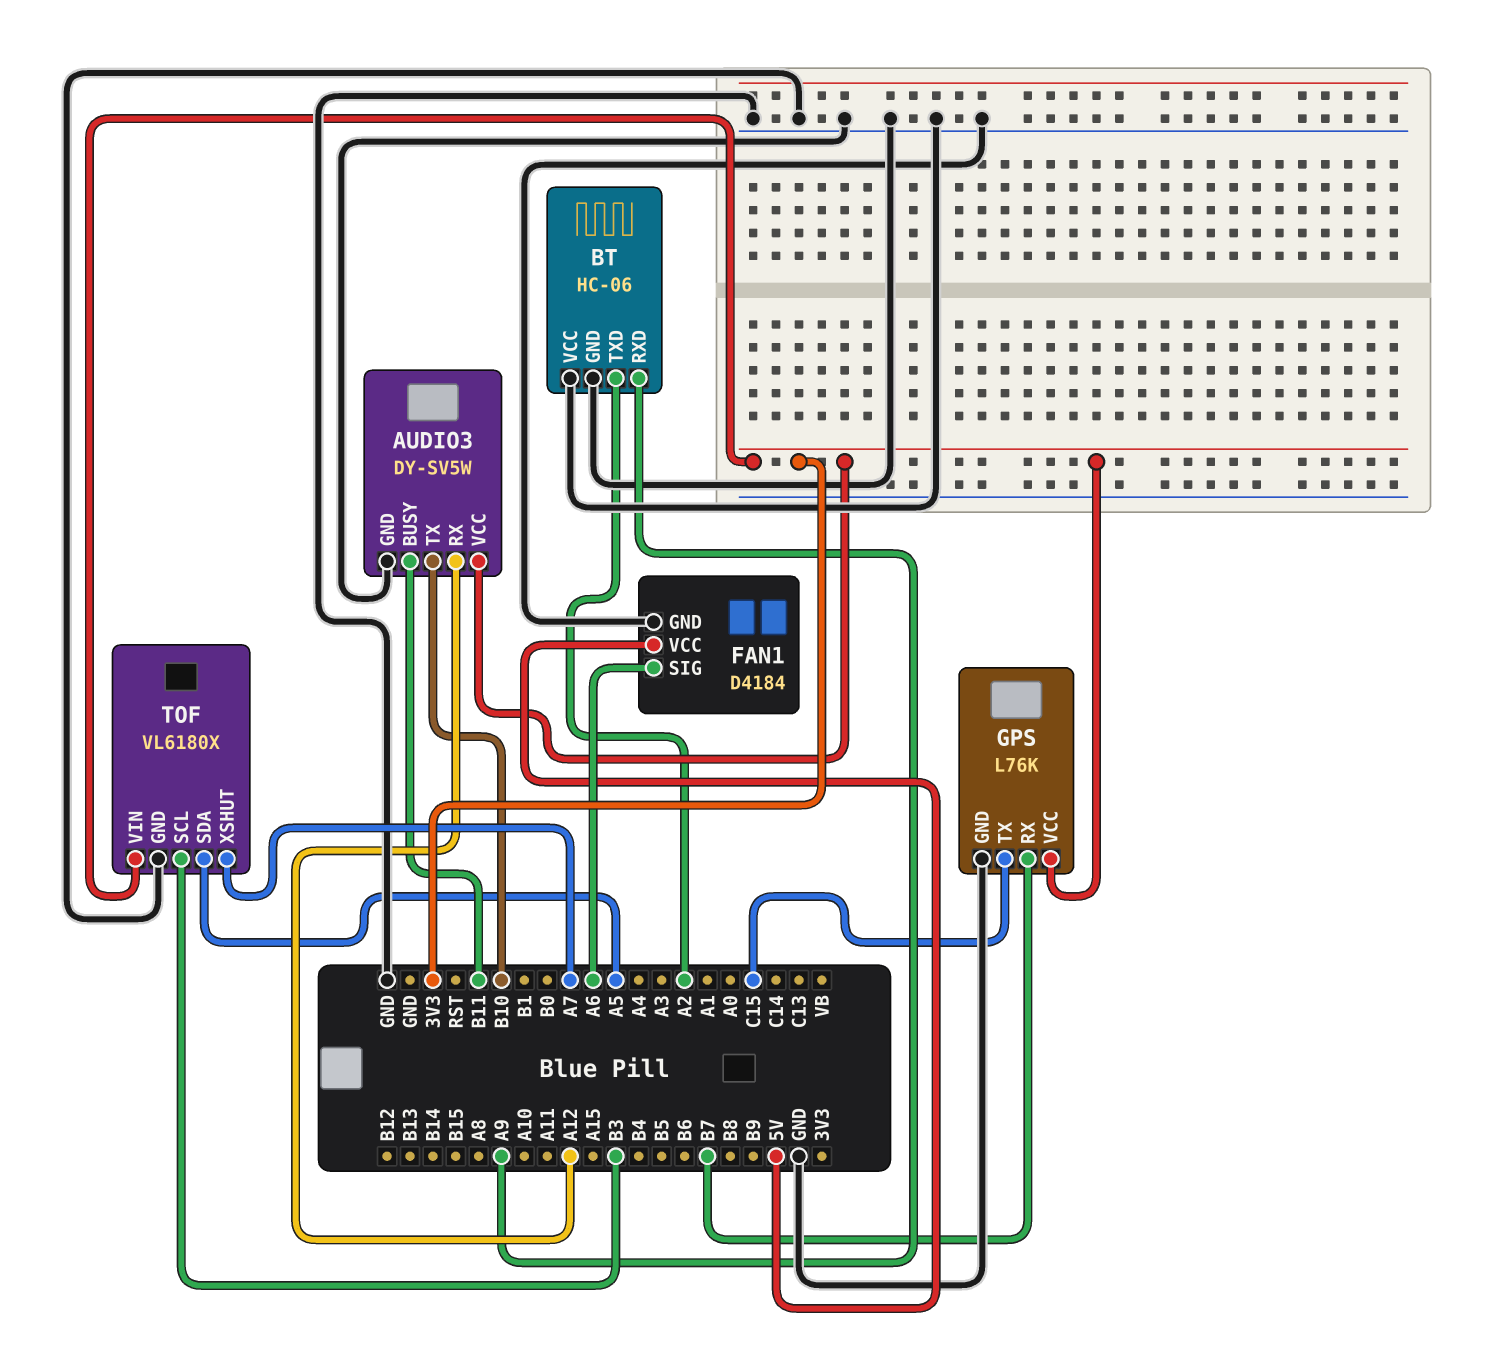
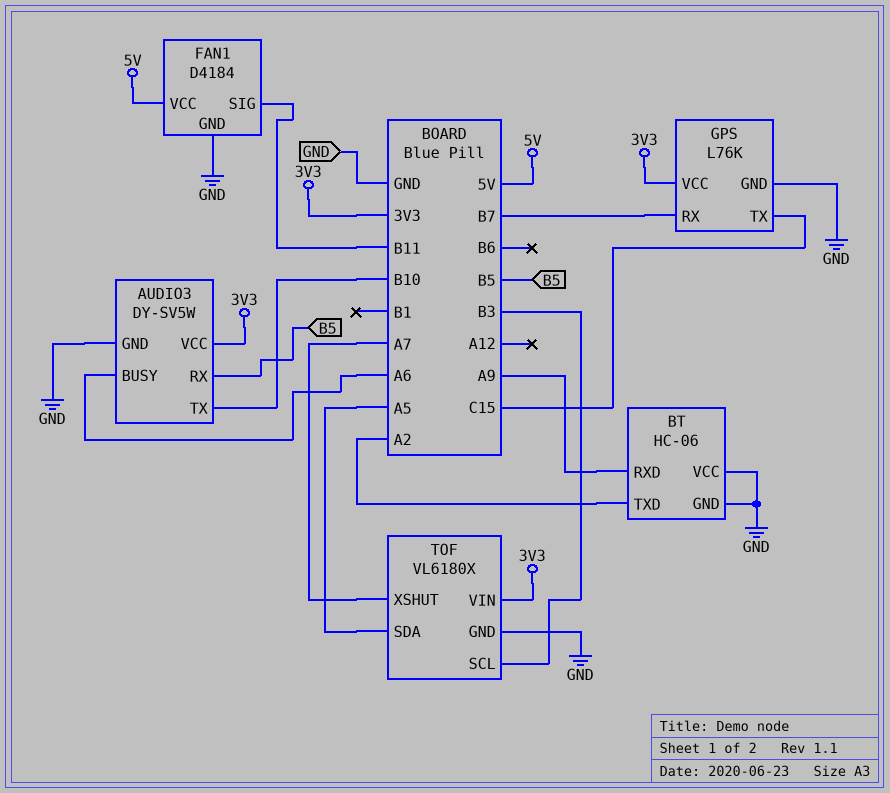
AUDIO3 pin BUSY: B11 -> A6
AUDIO3 pin RX: A12 -> B5
FAN1 pin SIG: A6 -> B11

